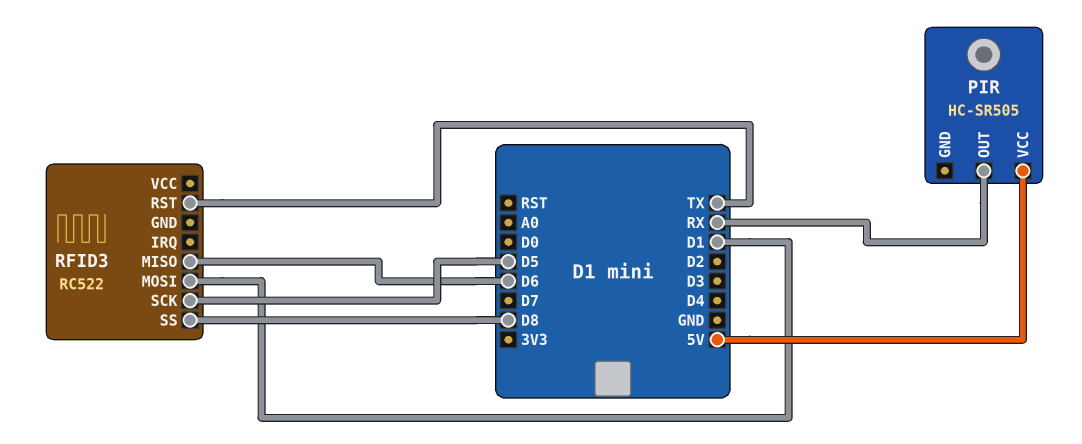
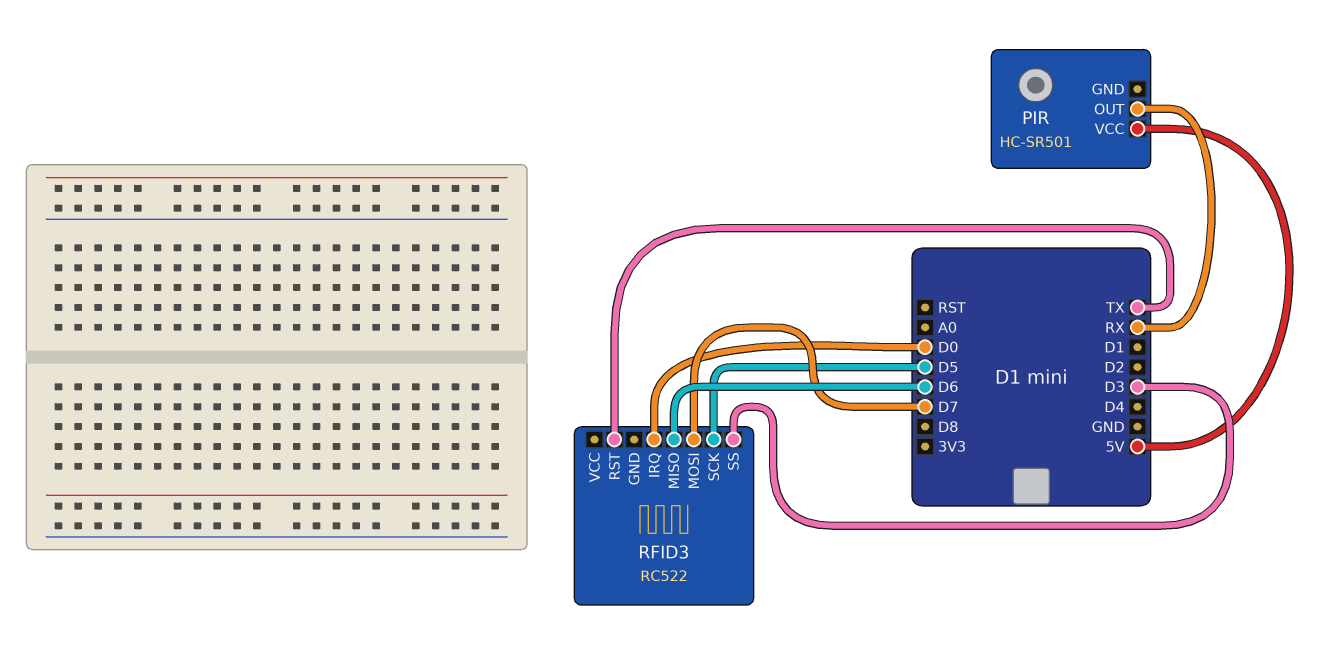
PIR: HC-SR505 -> HC-SR501
RFID3 pin IRQ: none -> D0
RFID3 pin MOSI: D1 -> D7
RFID3 pin SS: D8 -> D3

